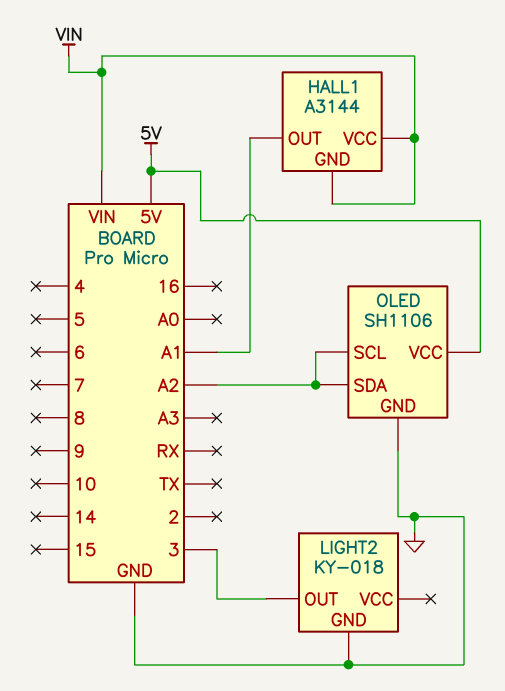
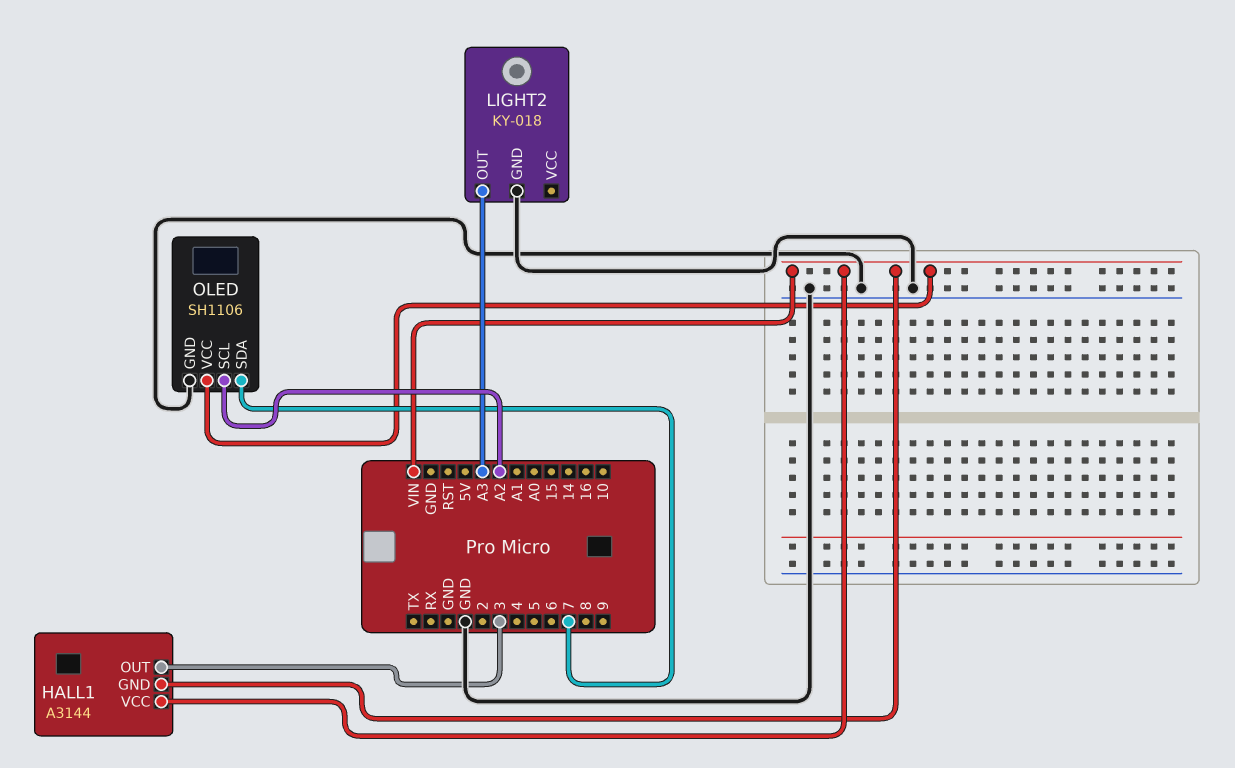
HALL1 pin OUT: A1 -> 3
LIGHT2 pin OUT: 3 -> A3
OLED pin SDA: A2 -> 7
OLED pin VCC: 5V -> VIN

